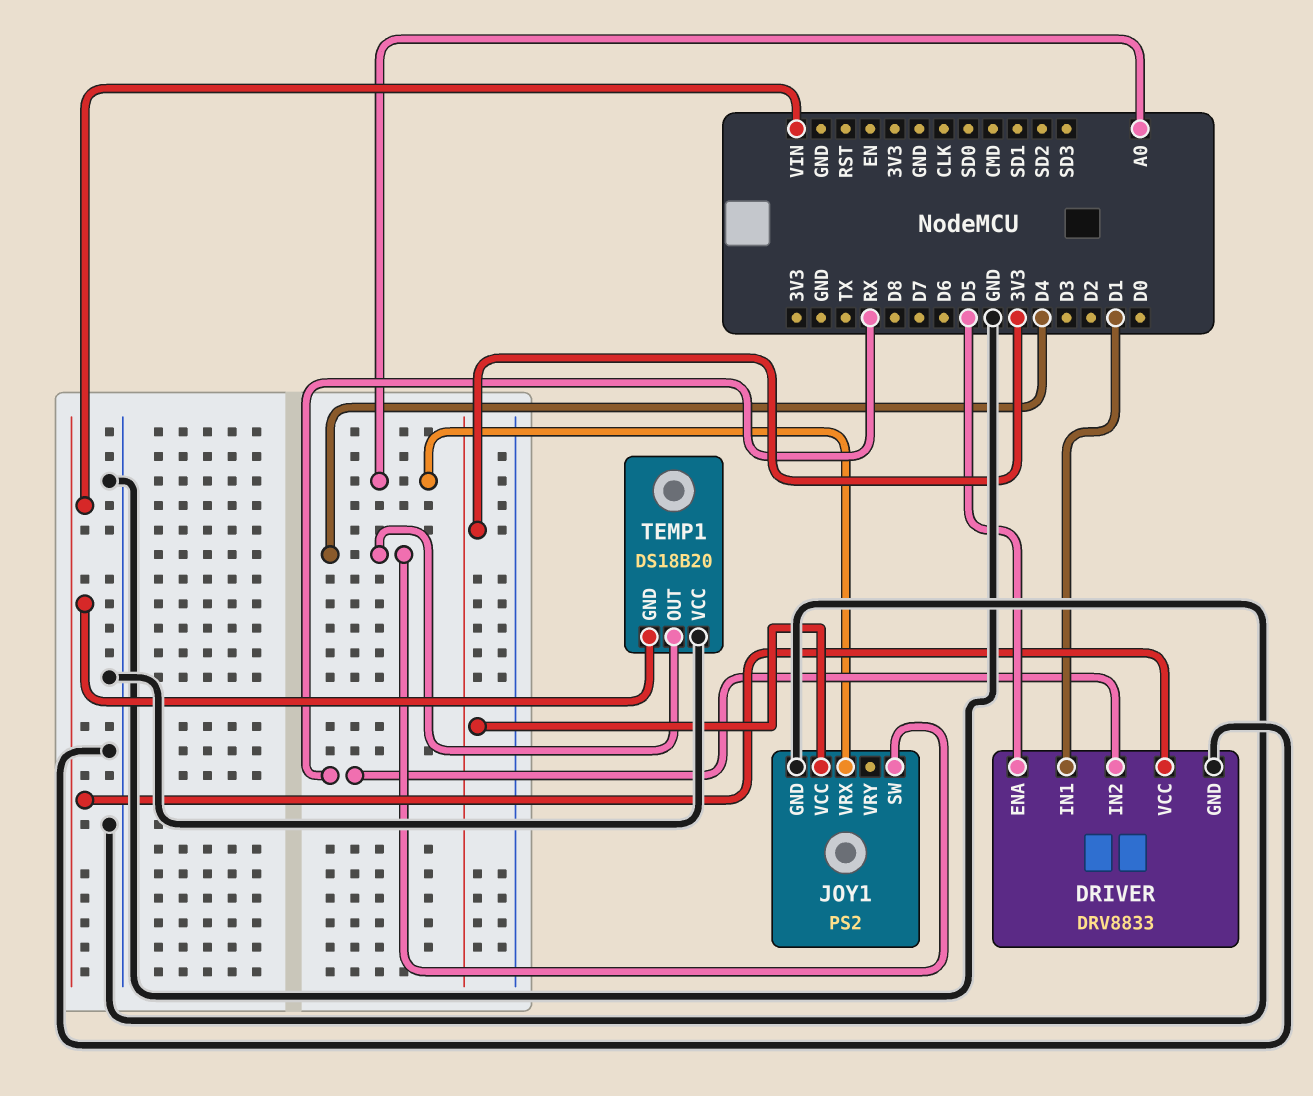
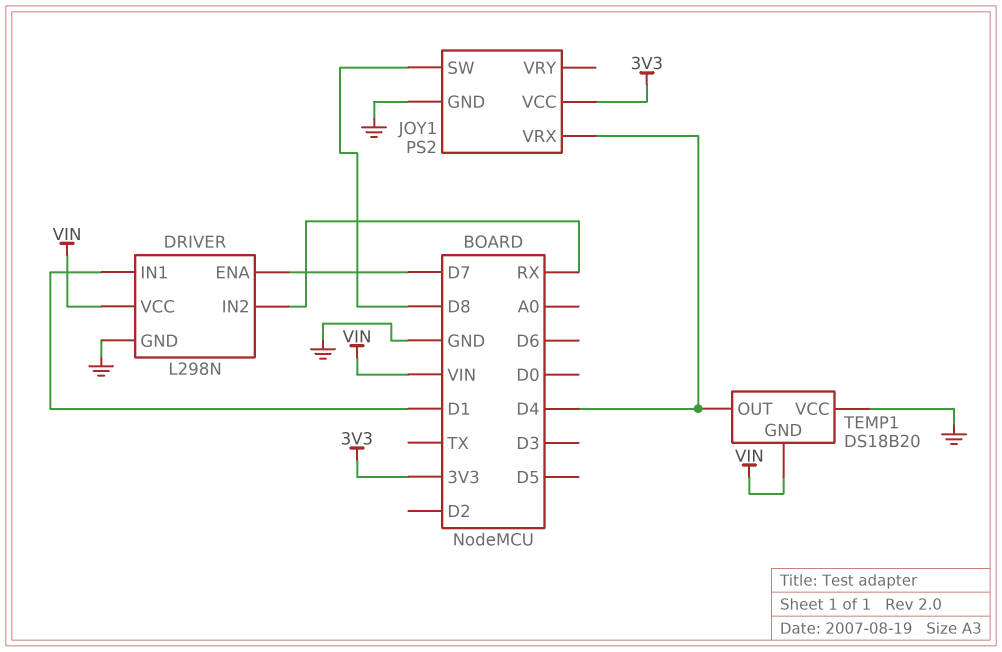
DRIVER: DRV8833 -> L298N
DRIVER pin ENA: D5 -> D7
JOY1 pin SW: D4 -> D8
JOY1 pin VRX: A0 -> D4

